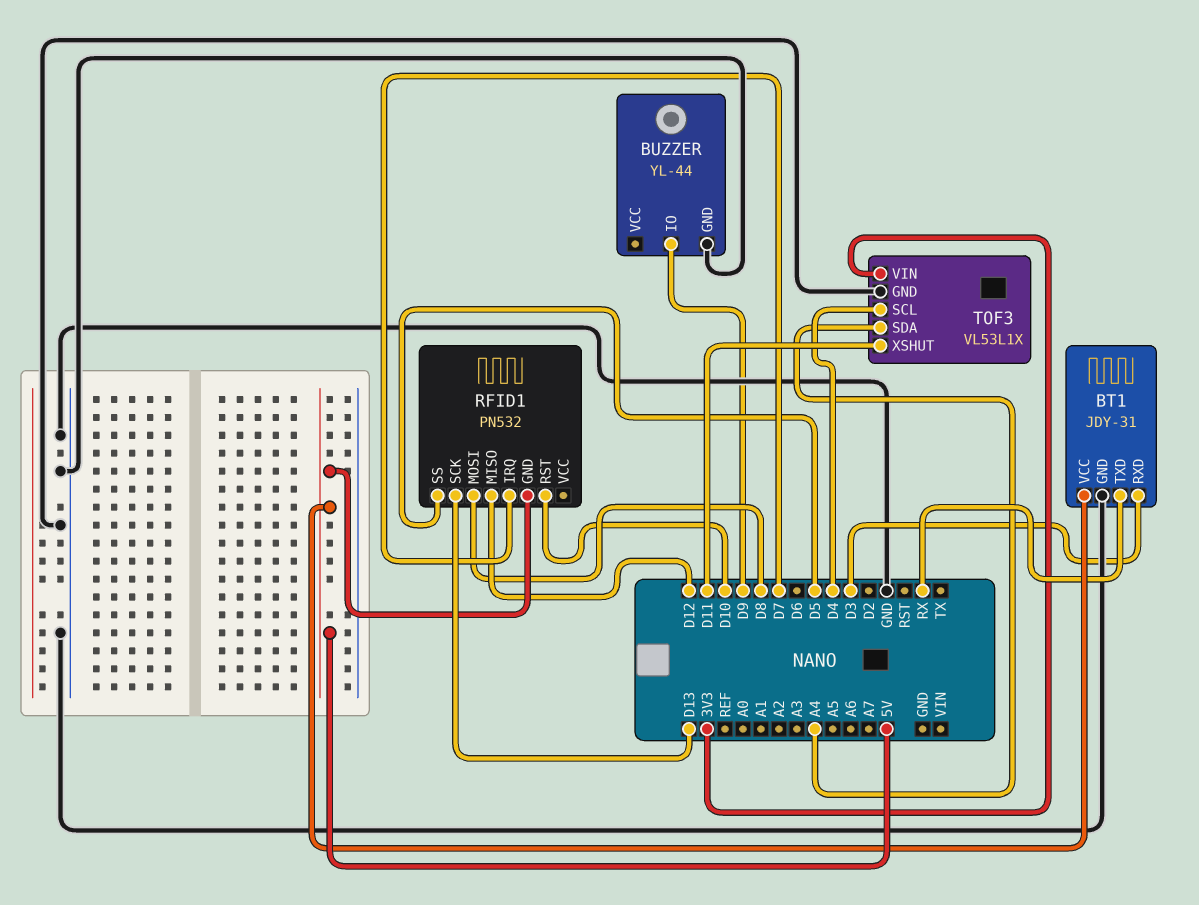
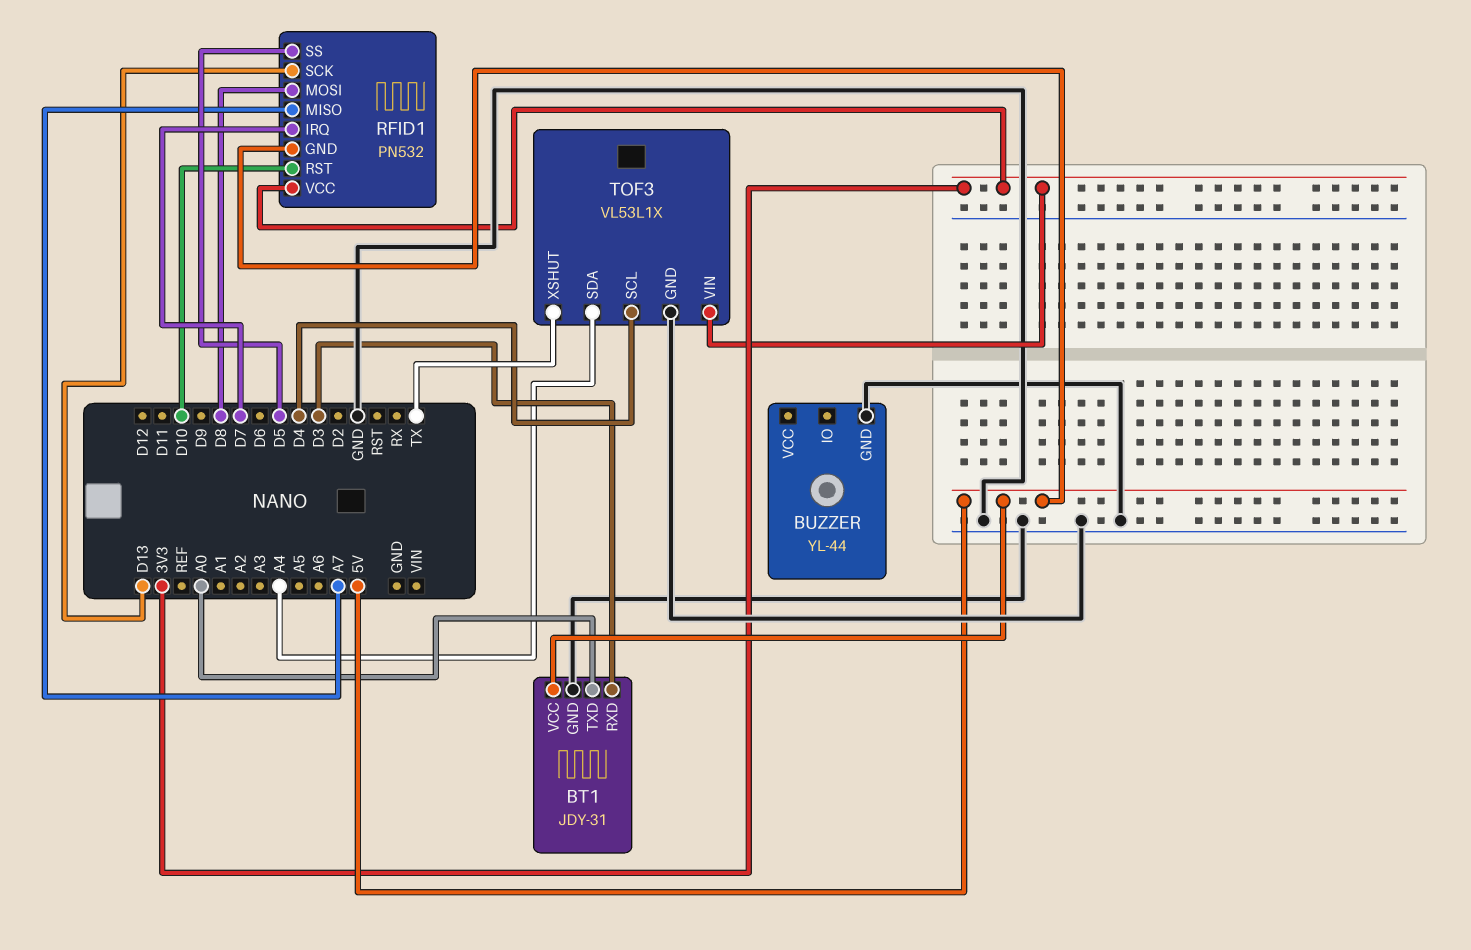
BT1 pin TXD: RX -> A0
BUZZER pin IO: D9 -> none
RFID1 pin MISO: D12 -> A7
RFID1 pin VCC: none -> 3V3
TOF3 pin XSHUT: D11 -> TX

